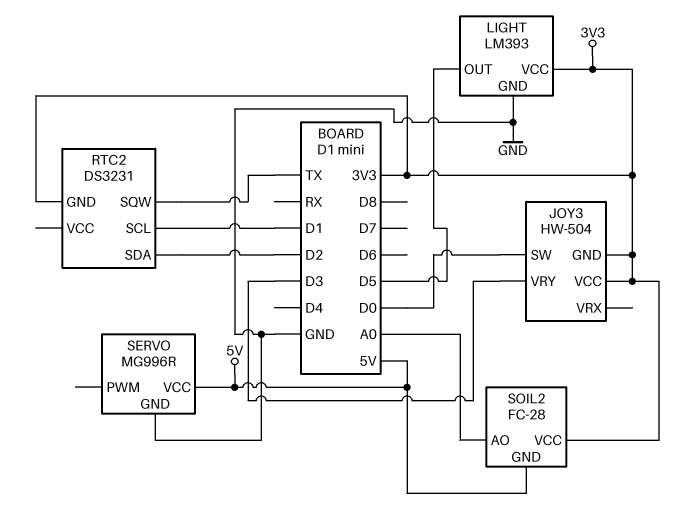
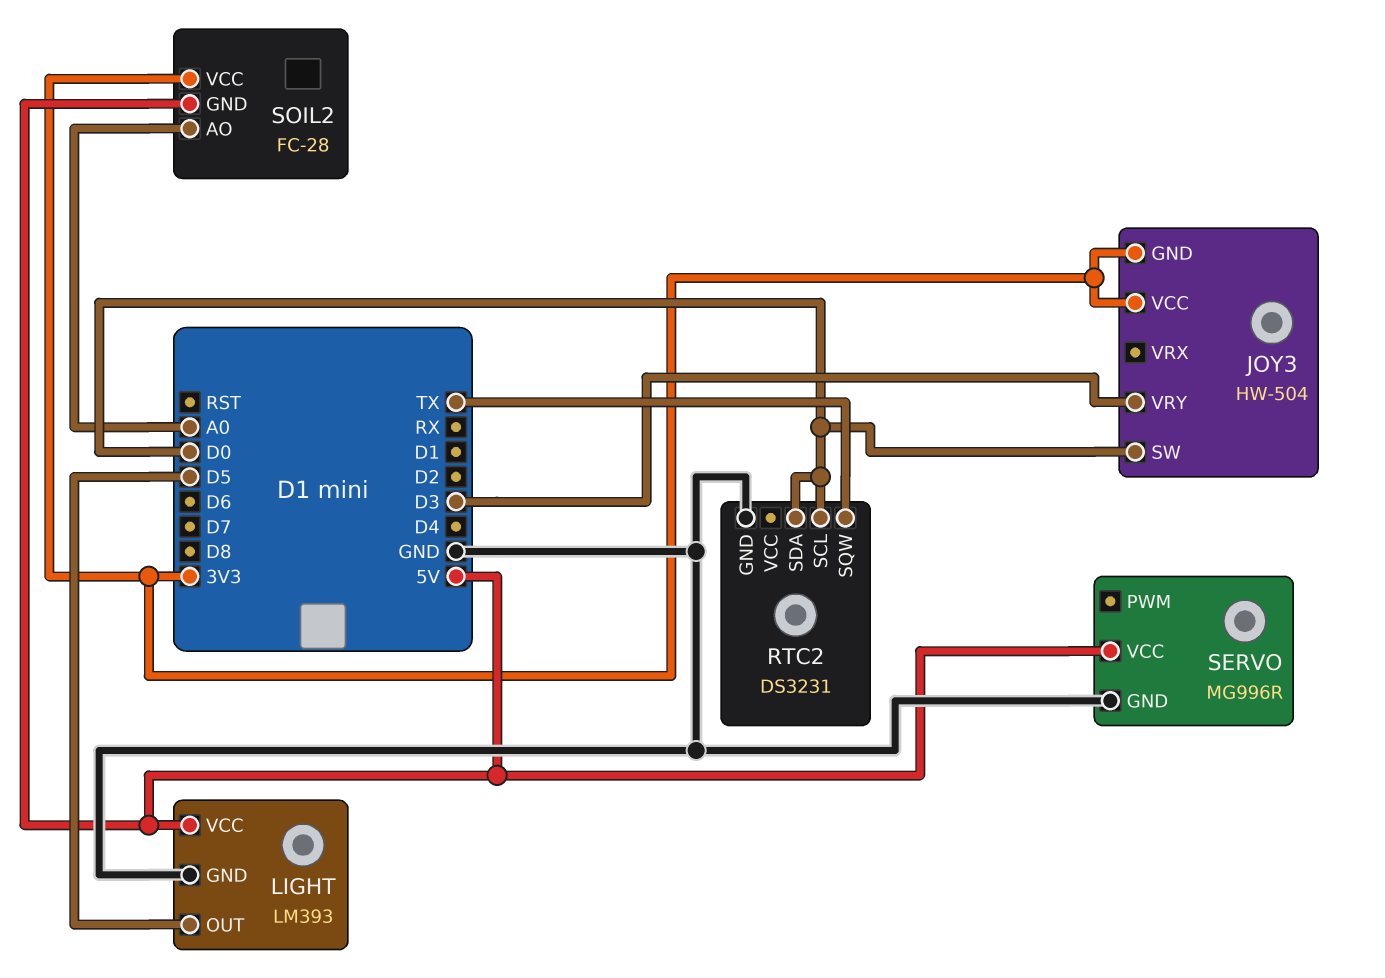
LIGHT pin VCC: 3V3 -> 5V
RTC2 pin GND: 3V3 -> GND
RTC2 pin SCL: D1 -> D0
RTC2 pin SDA: D2 -> D0

